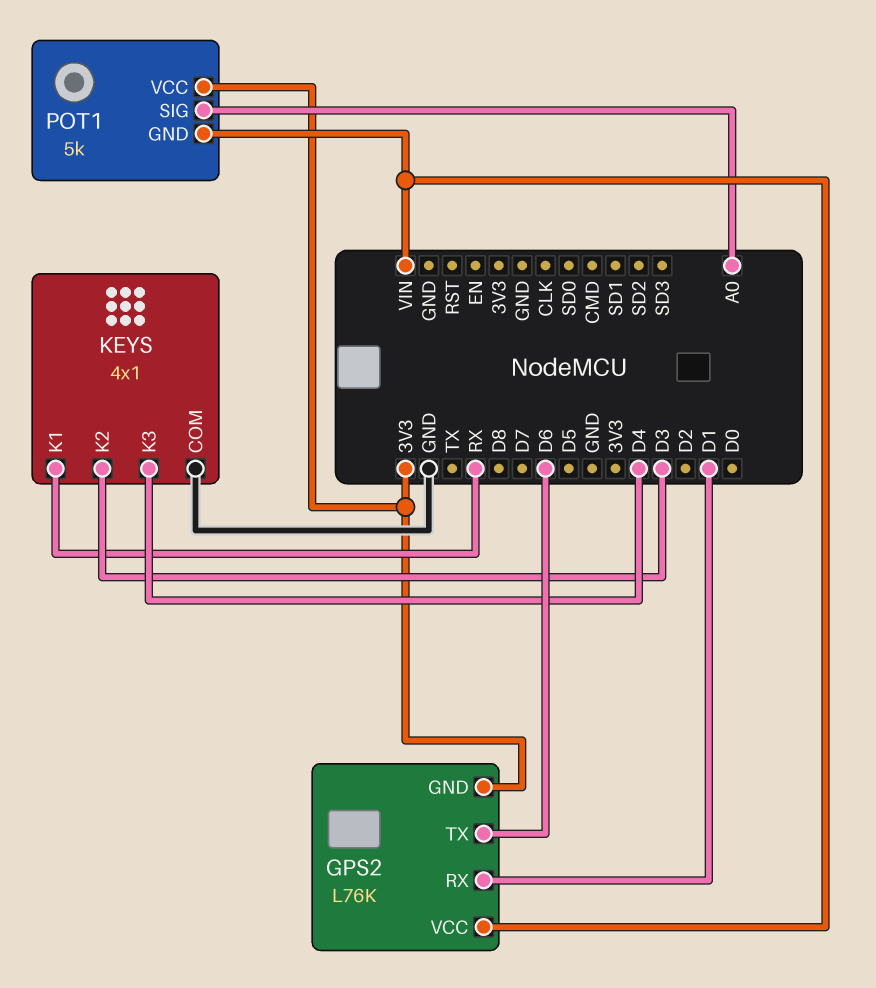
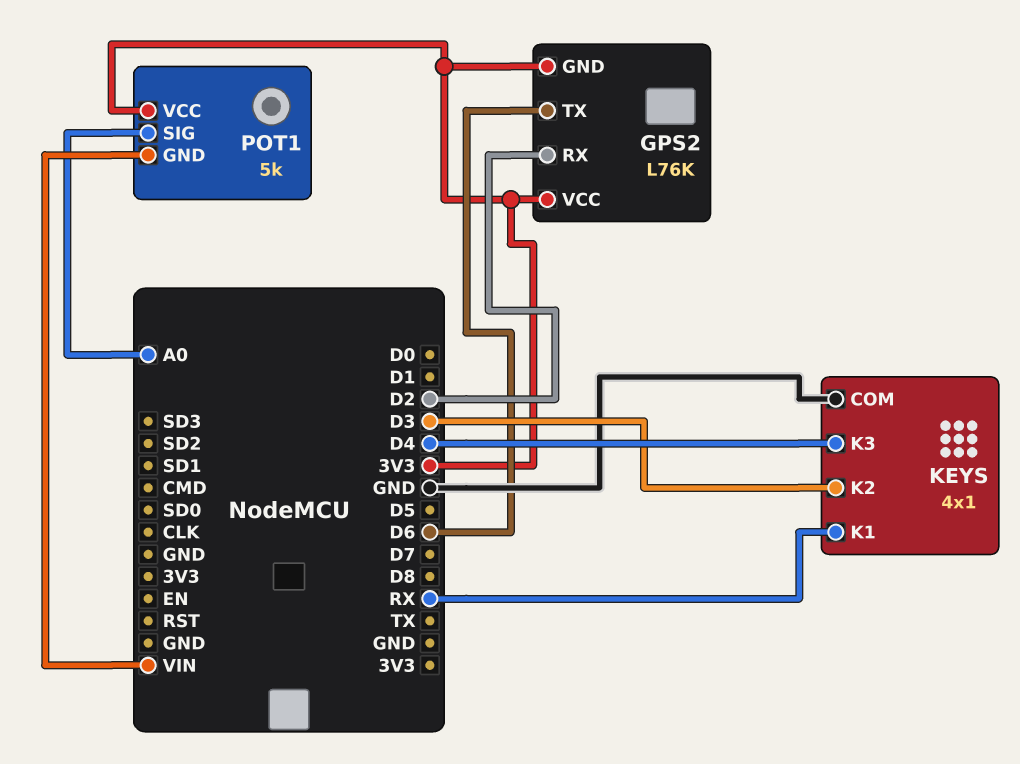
GPS2 pin RX: D1 -> D2
GPS2 pin VCC: VIN -> 3V3

